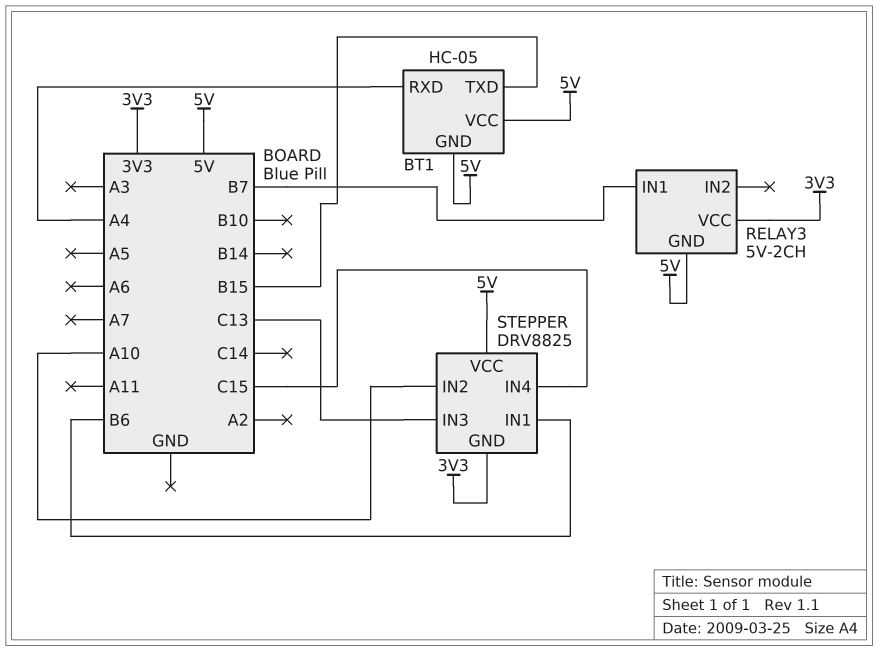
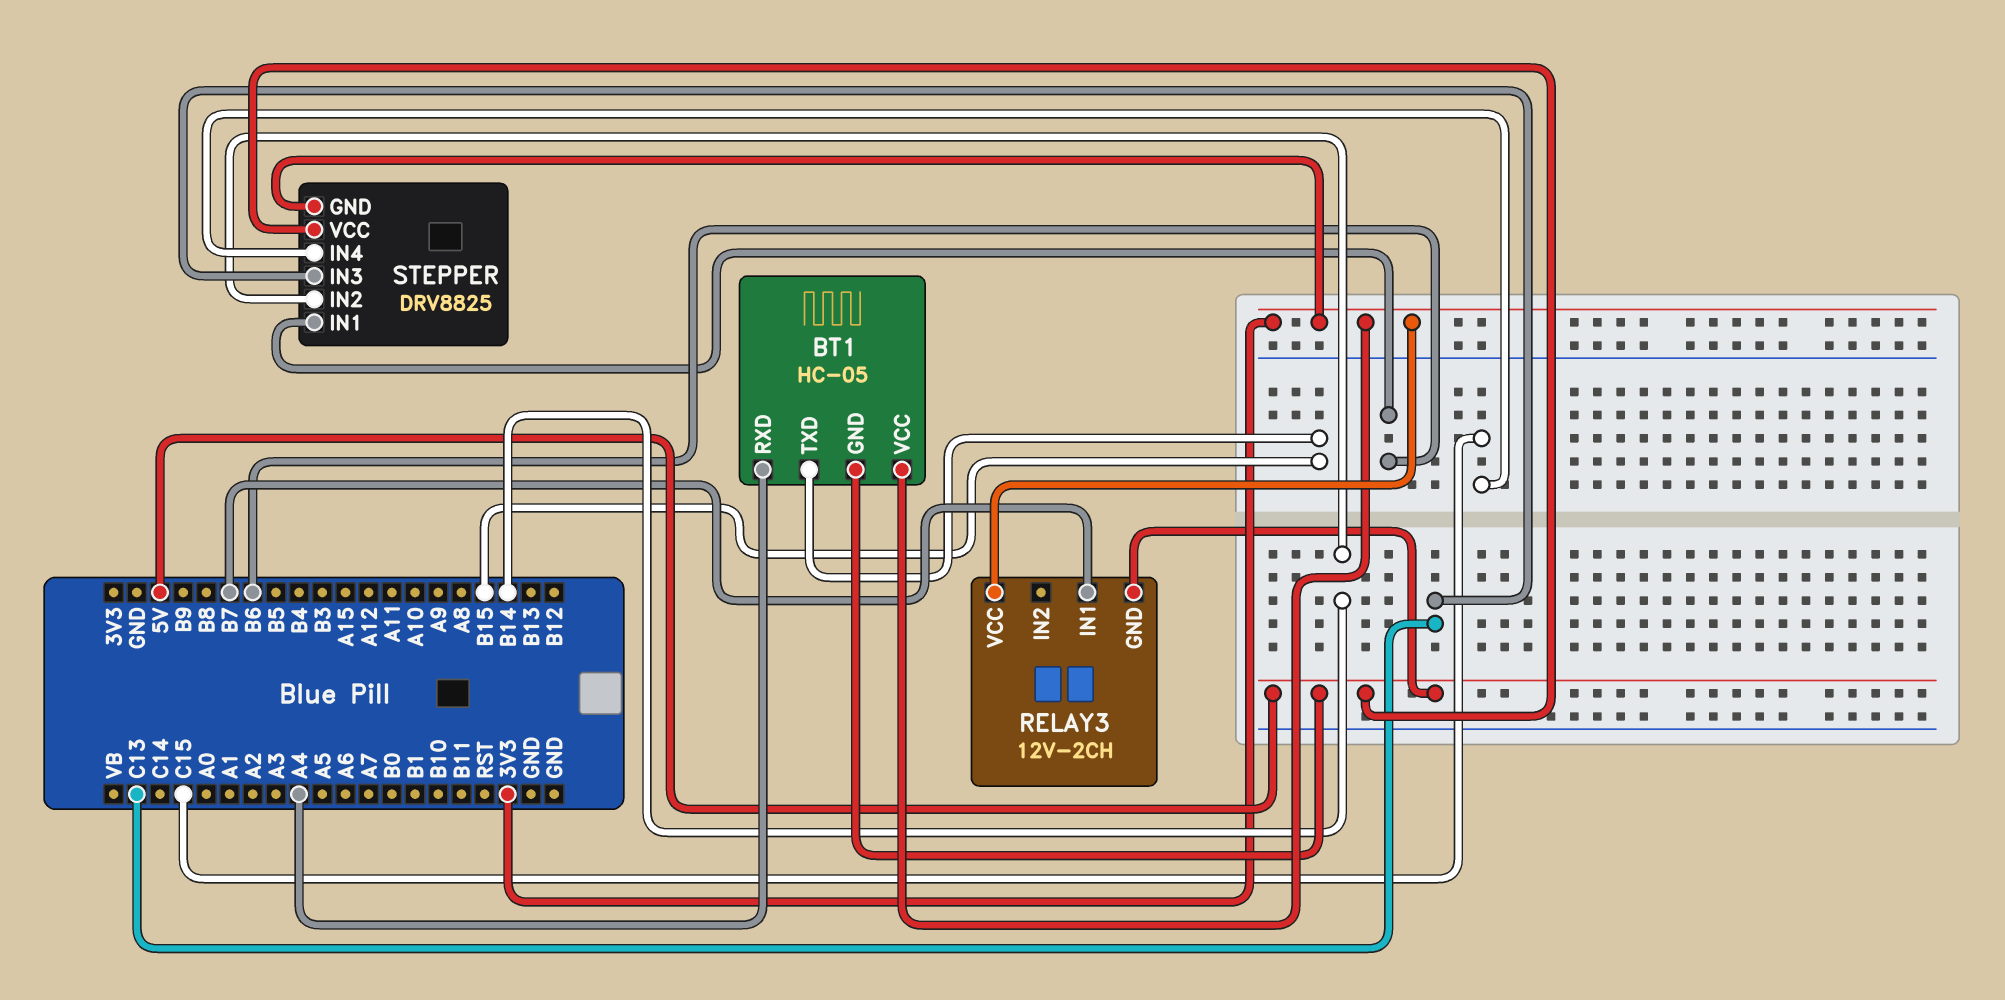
BT1 pin VCC: 5V -> 3V3
RELAY3: 5V-2CH -> 12V-2CH
STEPPER pin IN2: A10 -> B14

